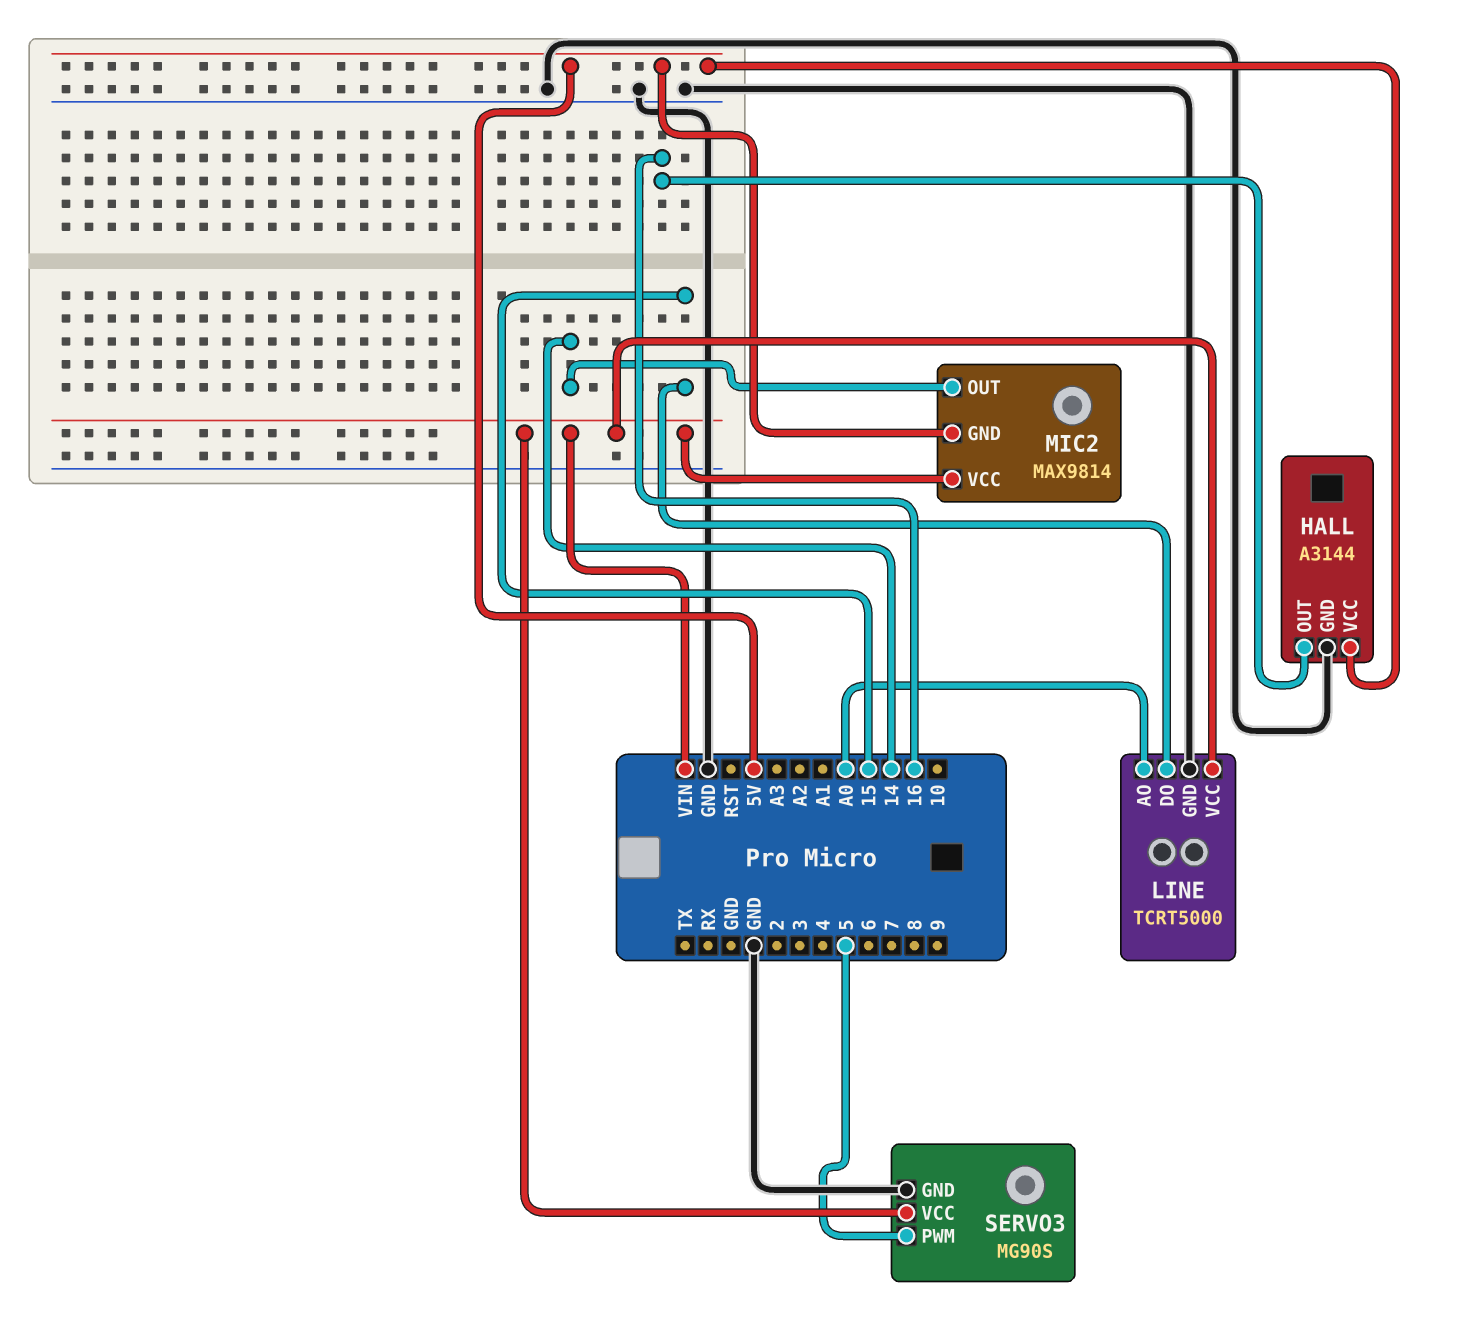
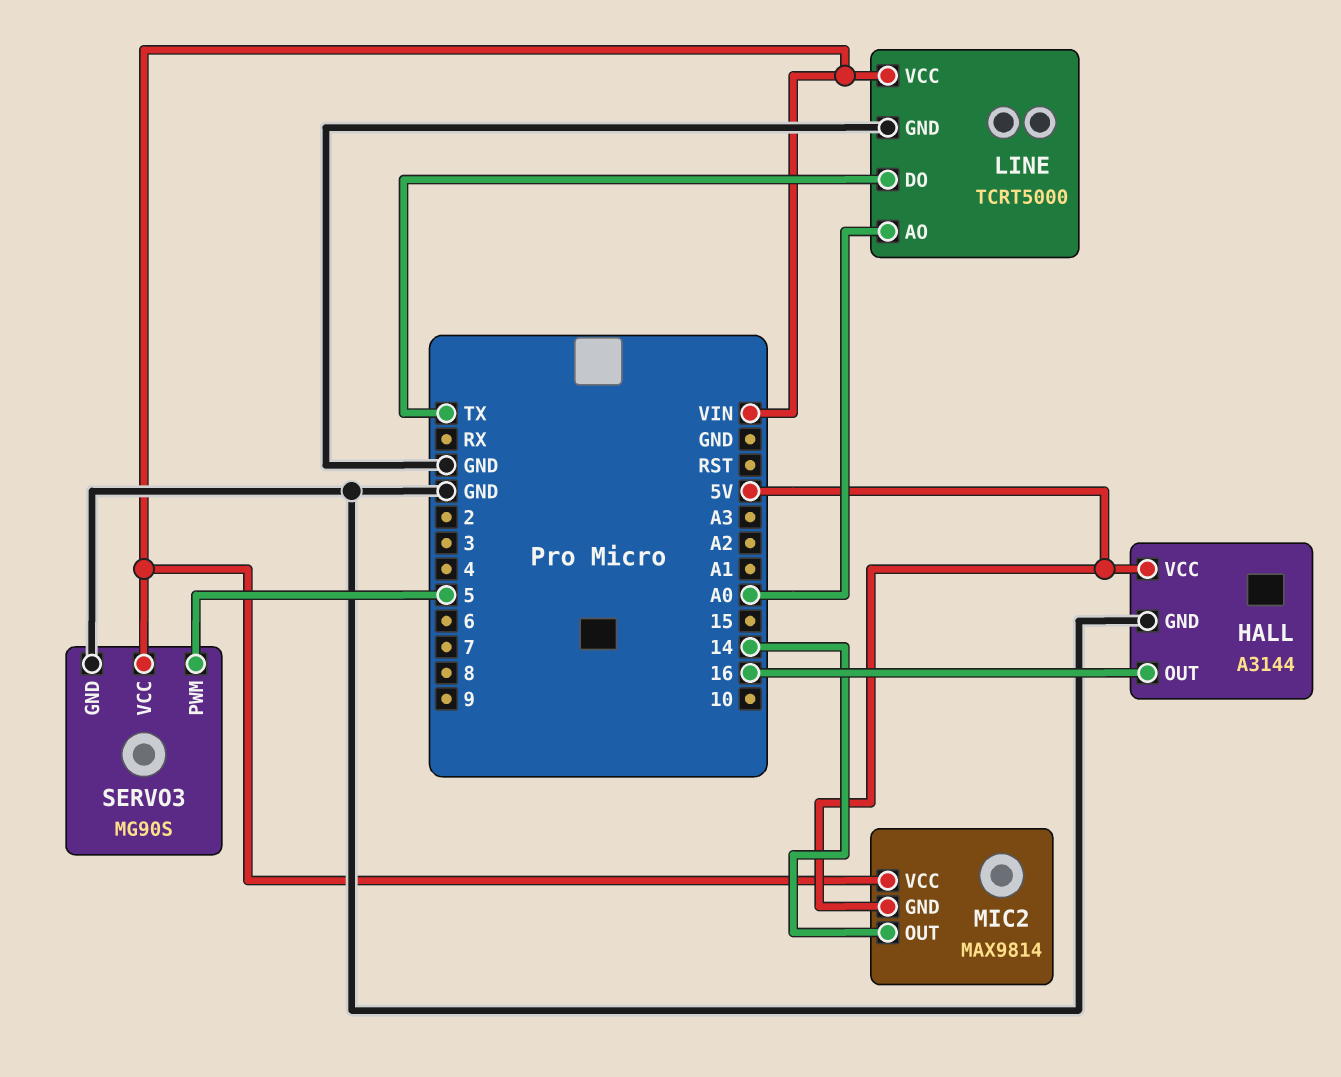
LINE pin DO: 15 -> TX

